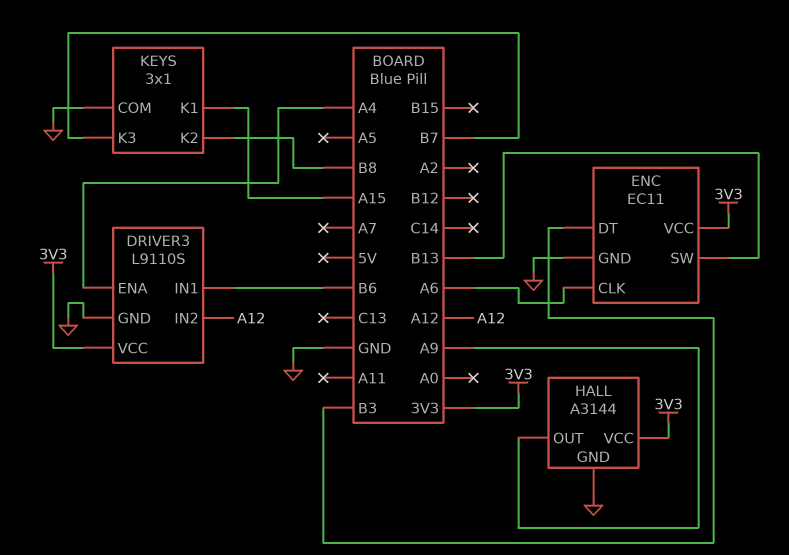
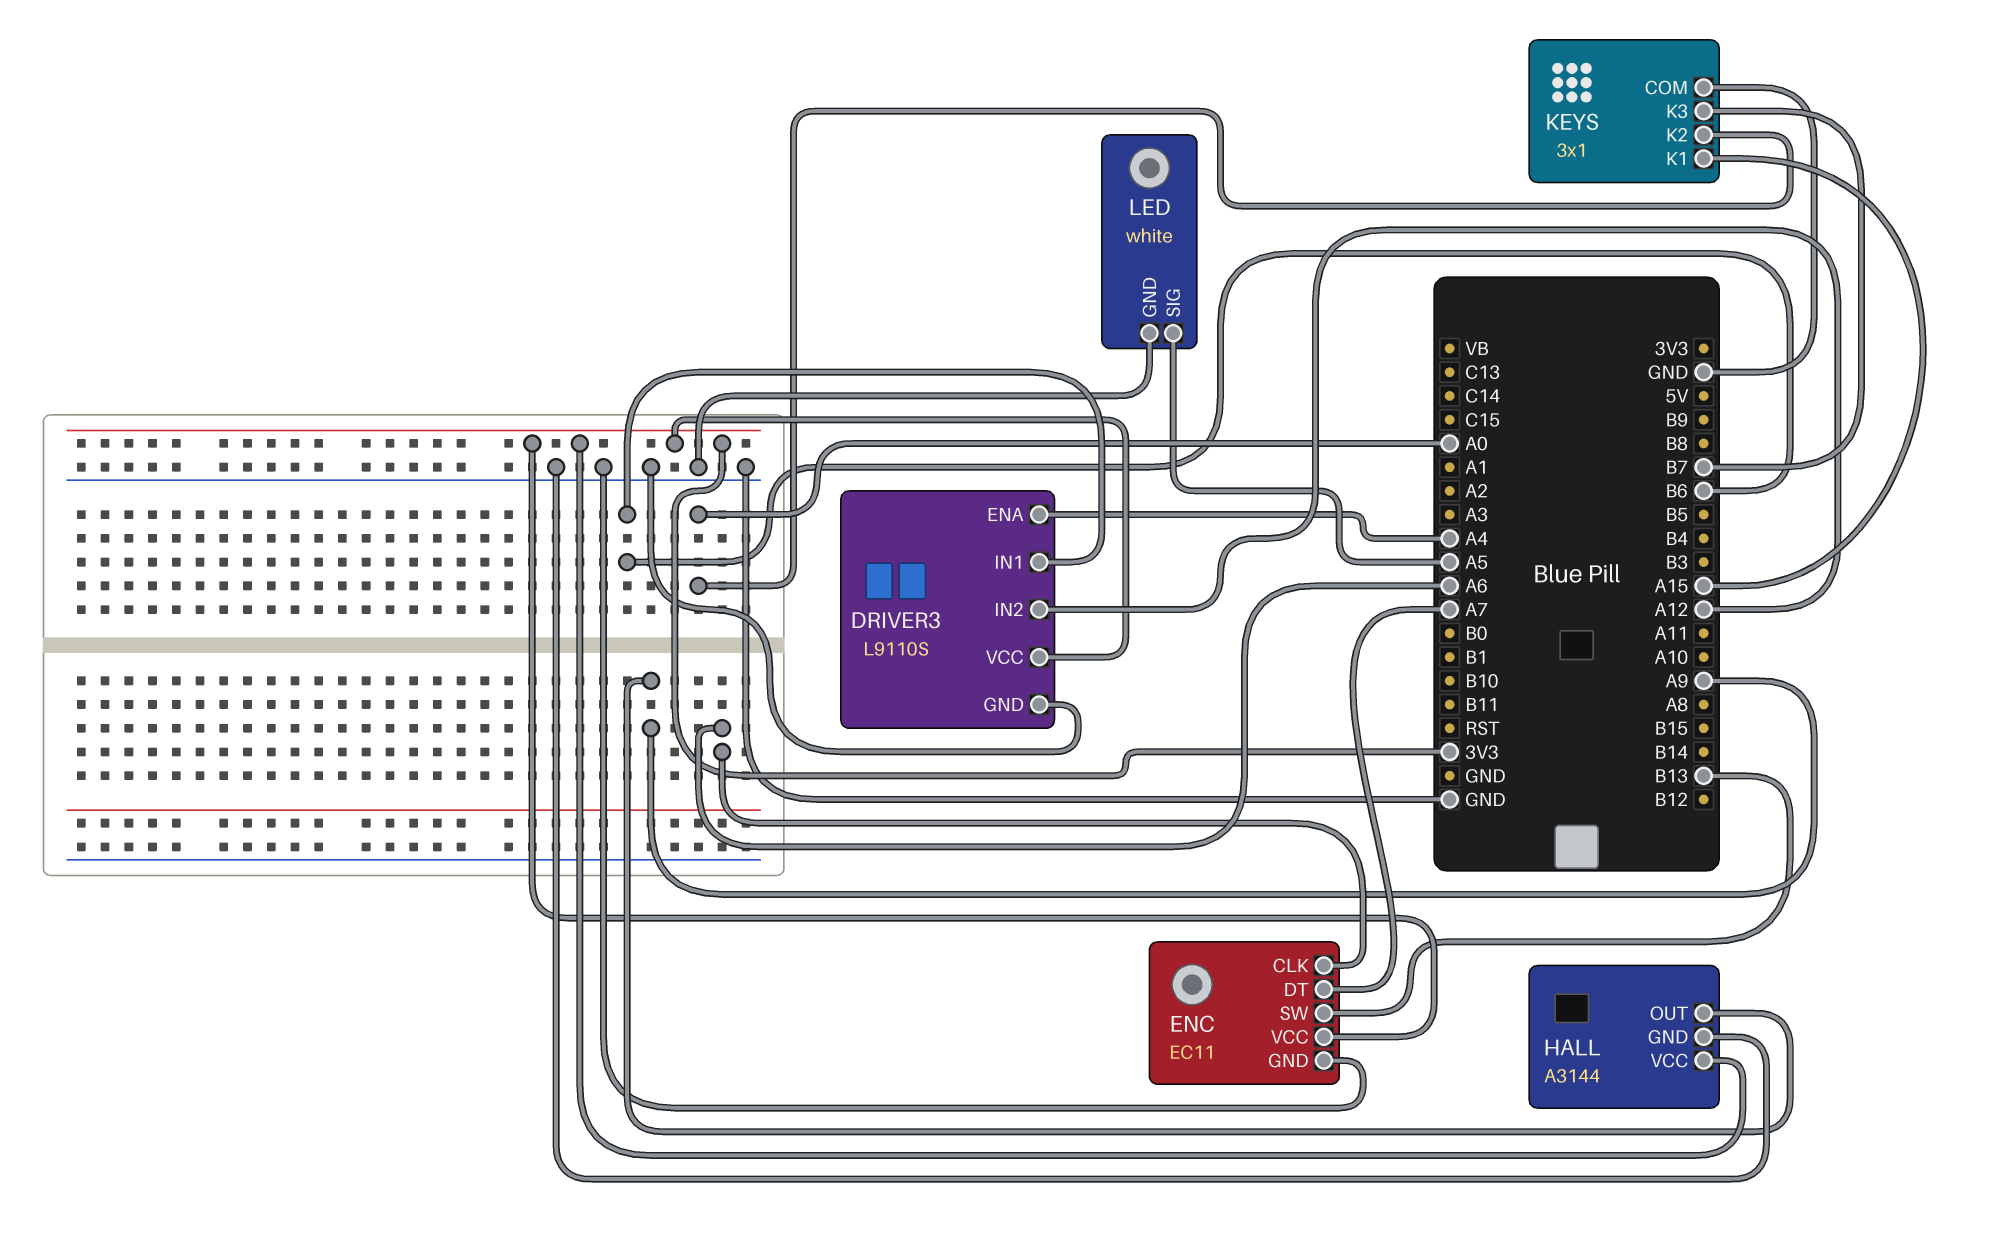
ENC pin DT: B3 -> A7
KEYS pin K2: B8 -> A0
LED: none -> white
LED pin GND: none -> GND
LED pin SIG: none -> A5

